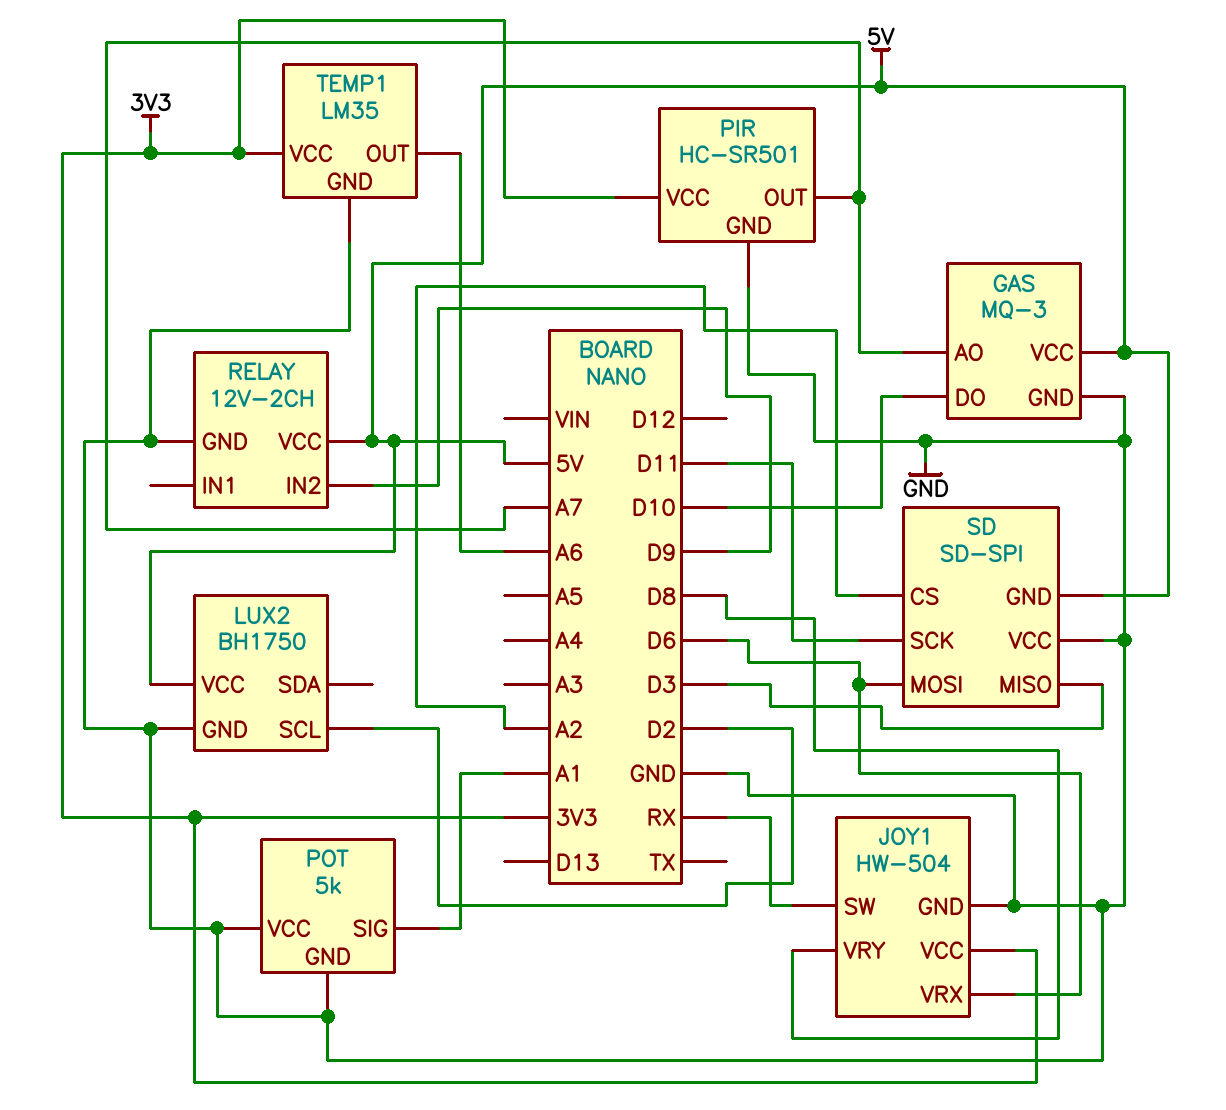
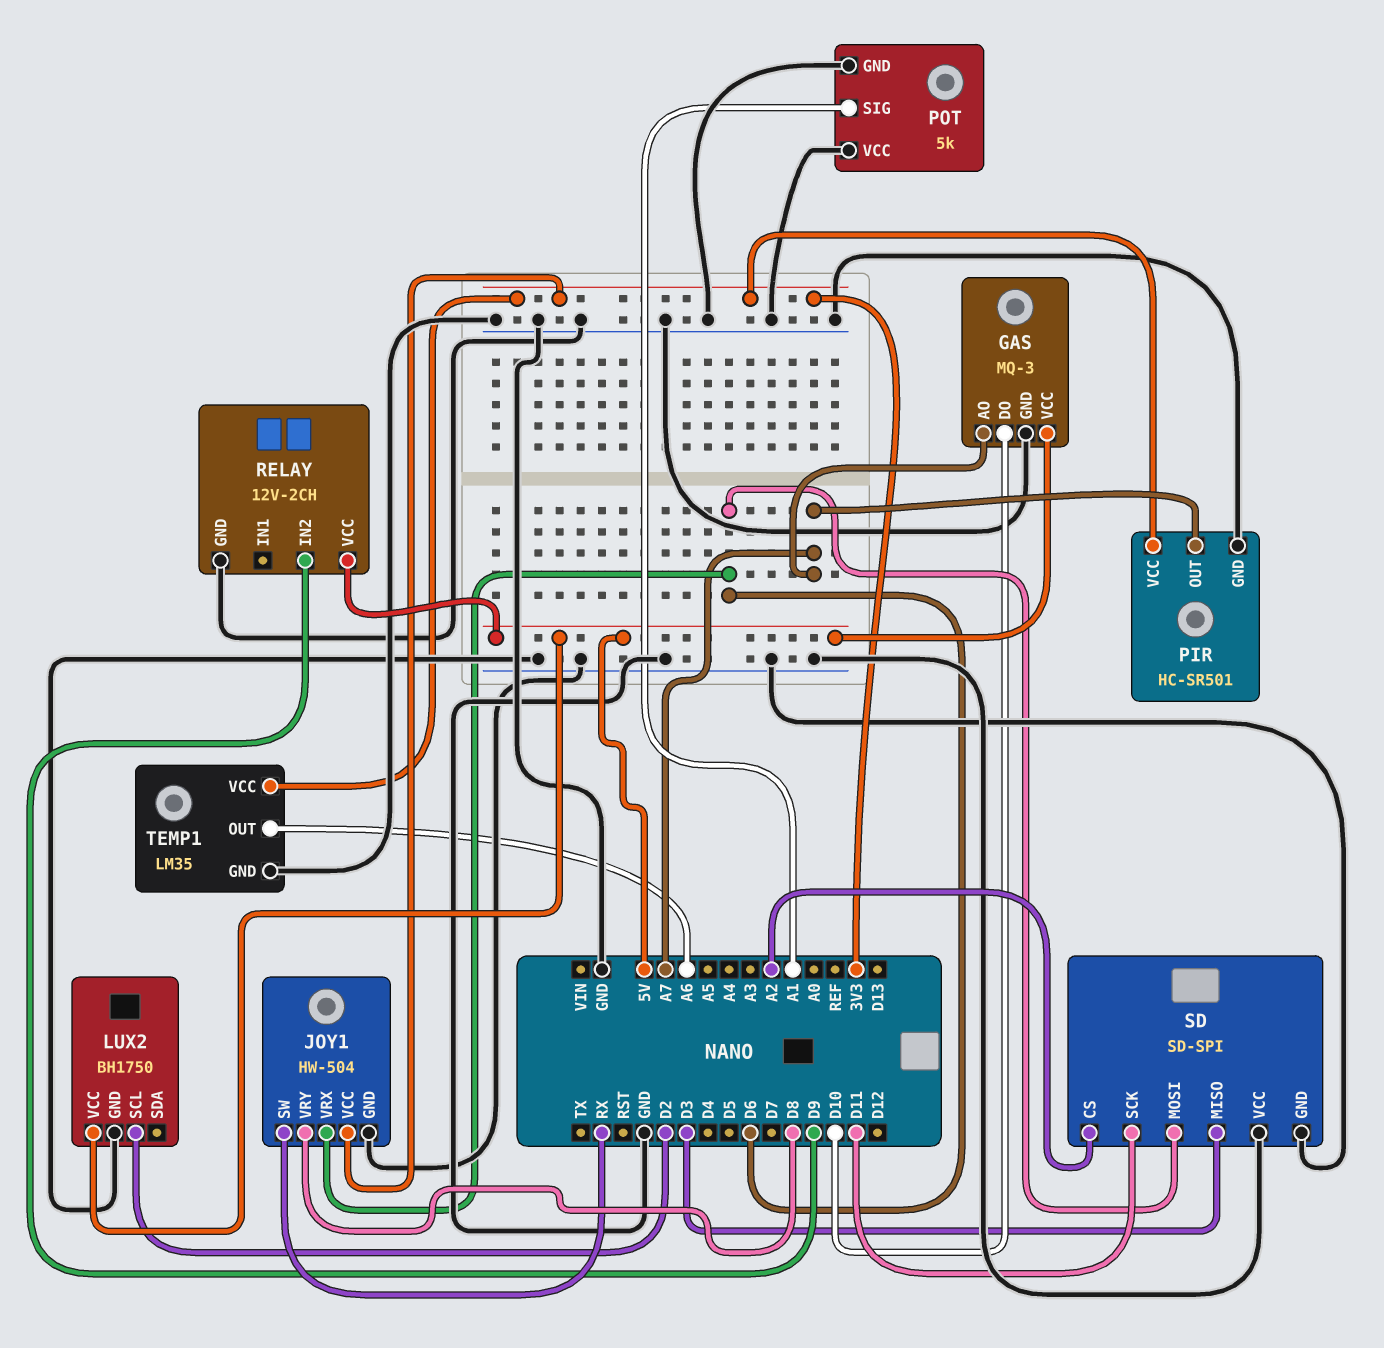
SD pin GND: 5V -> GND

